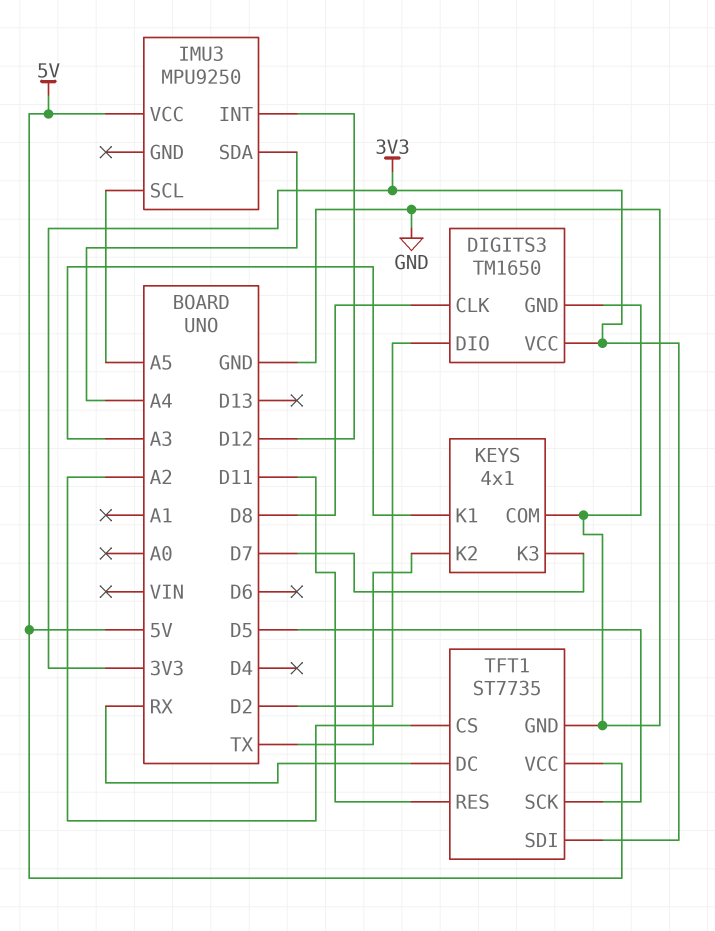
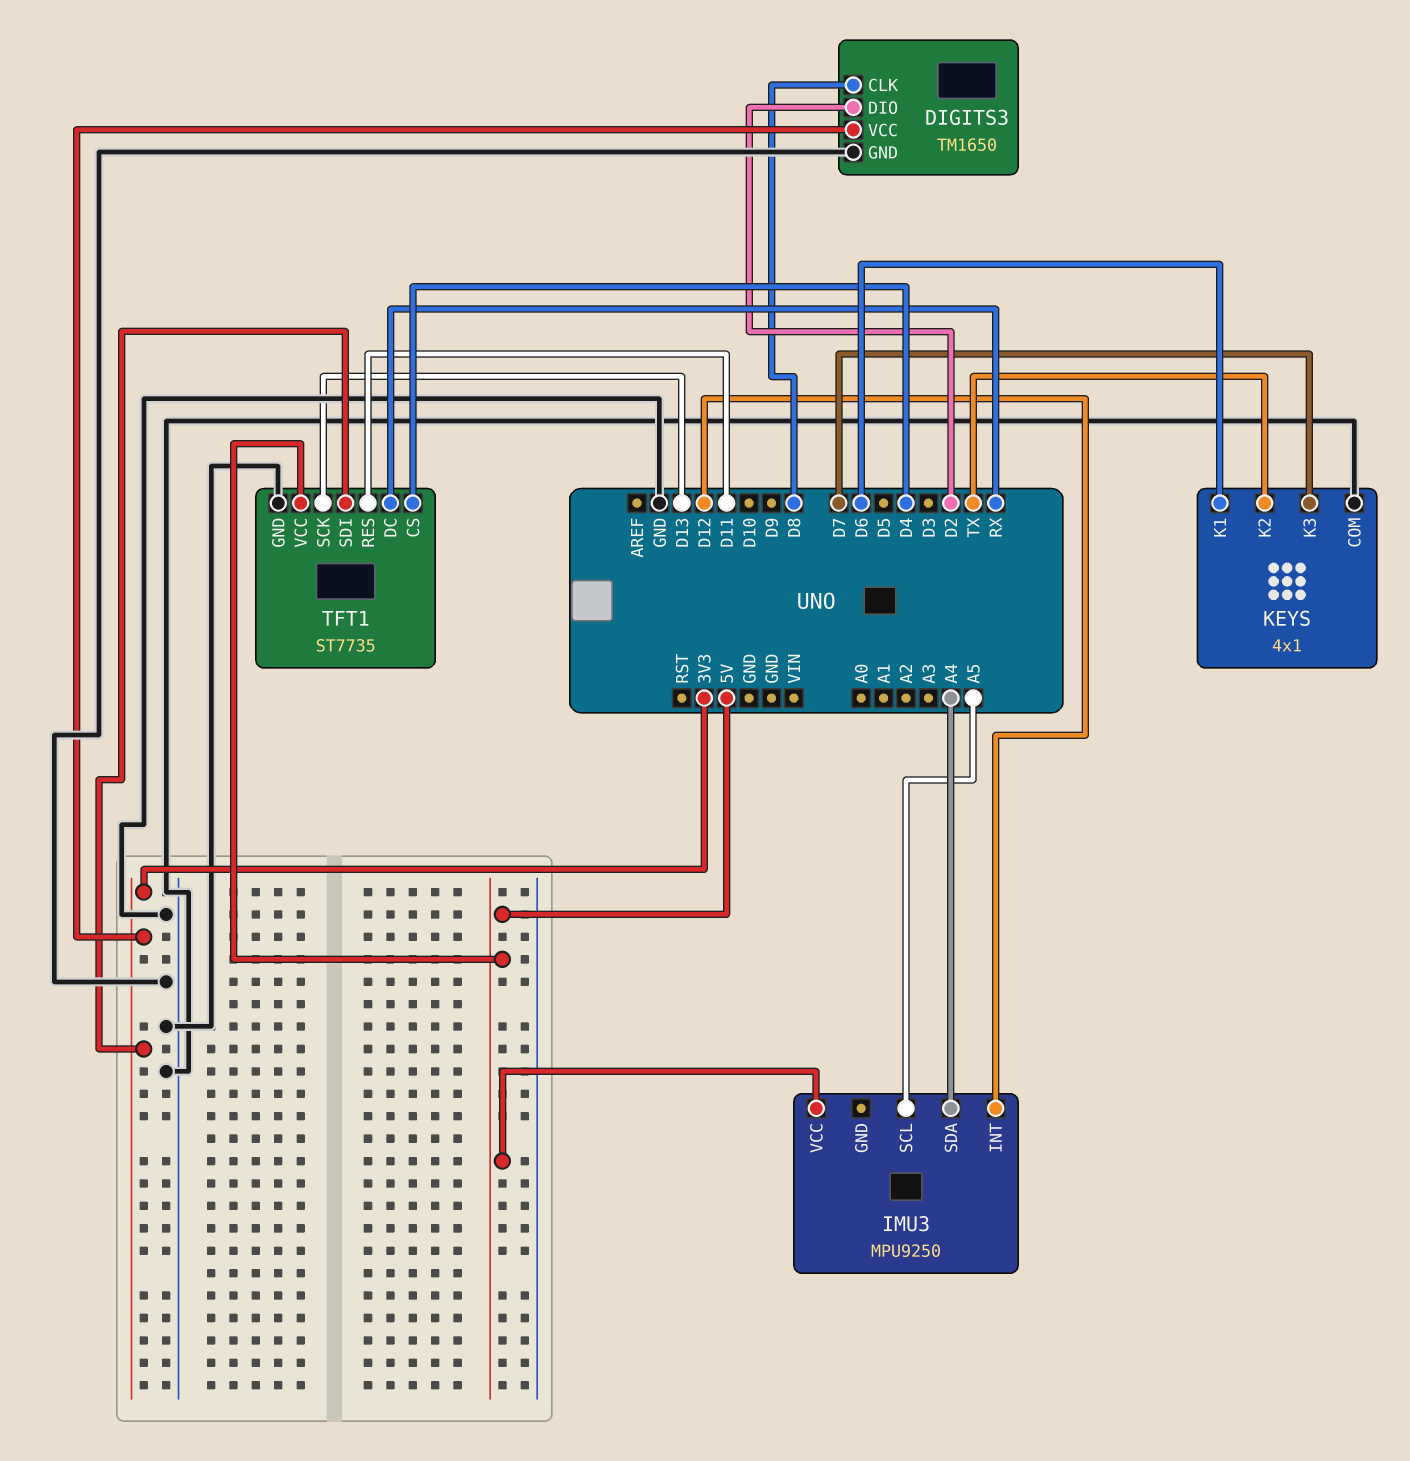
KEYS pin K1: A3 -> D6
TFT1 pin CS: A2 -> D4
TFT1 pin SCK: D5 -> D13

